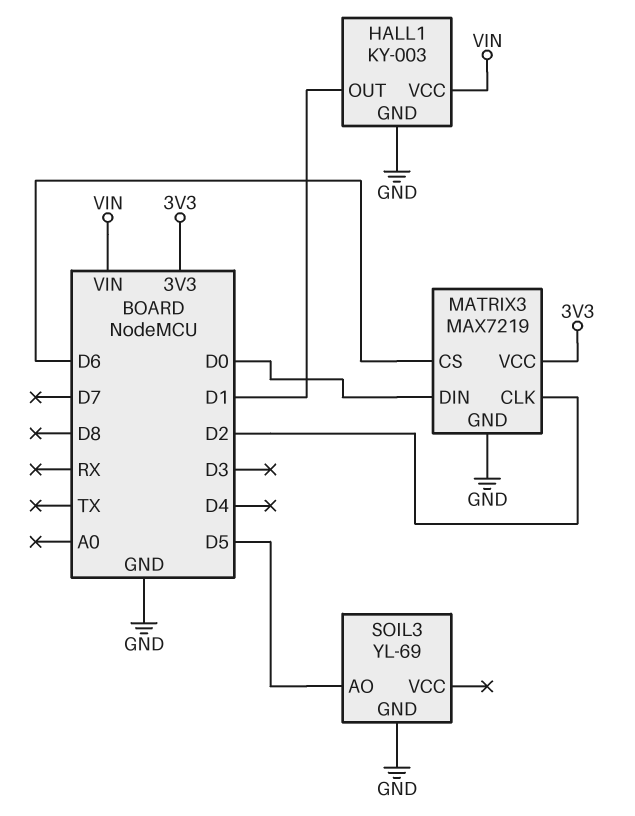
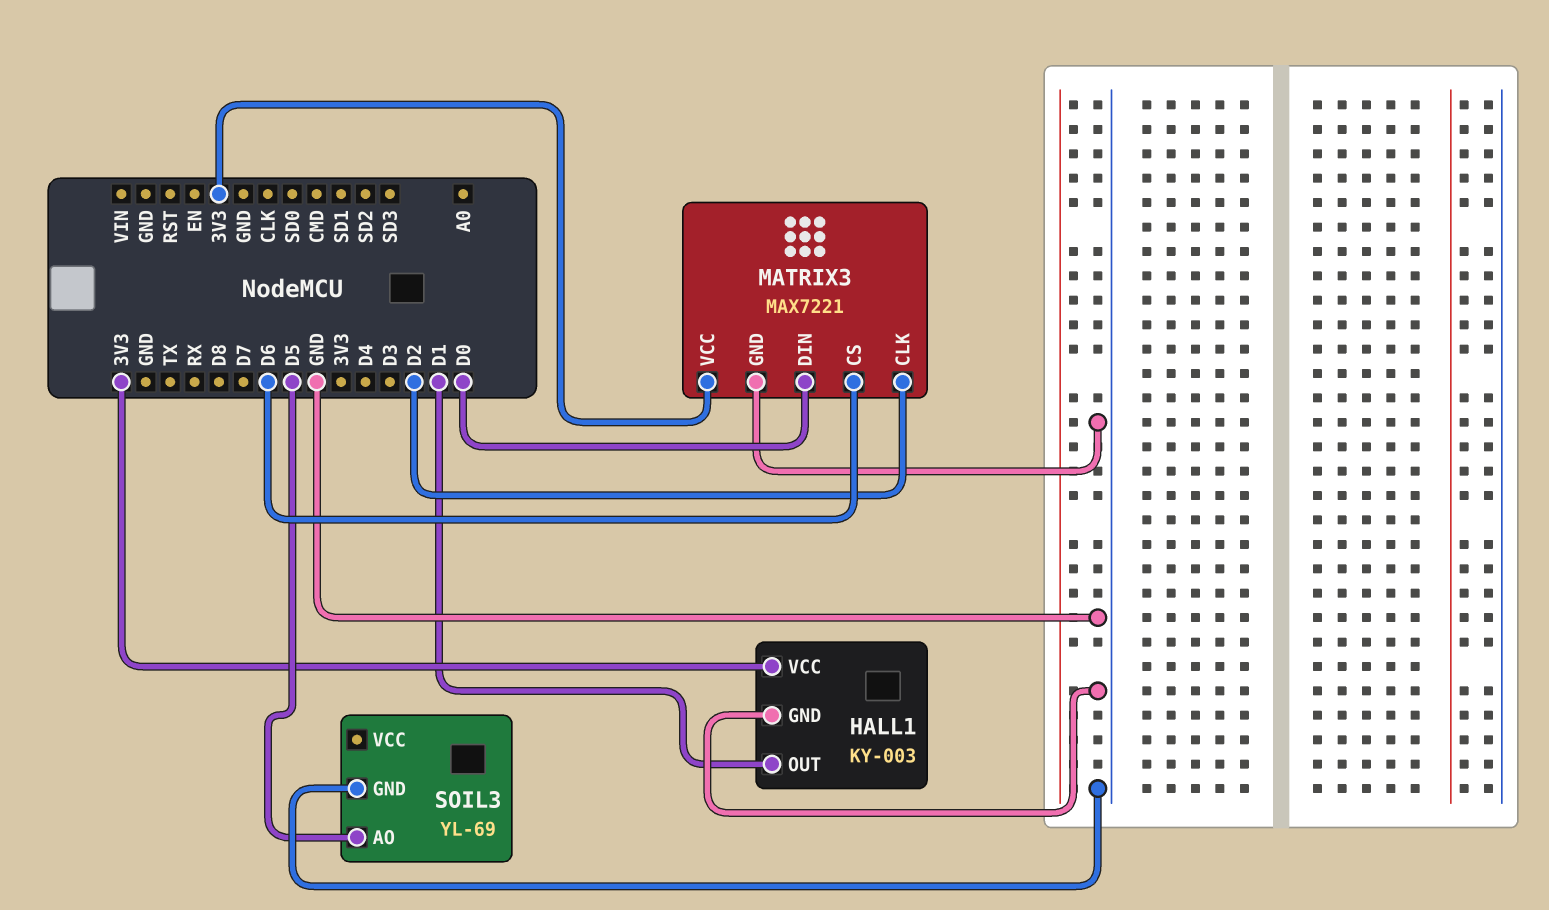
HALL1 pin VCC: VIN -> 3V3
MATRIX3: MAX7219 -> MAX7221

